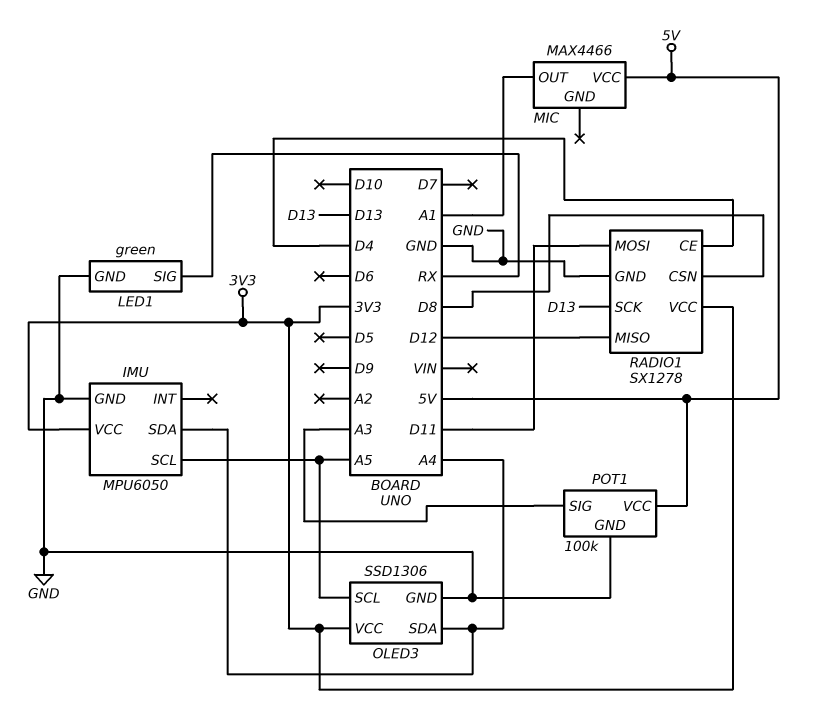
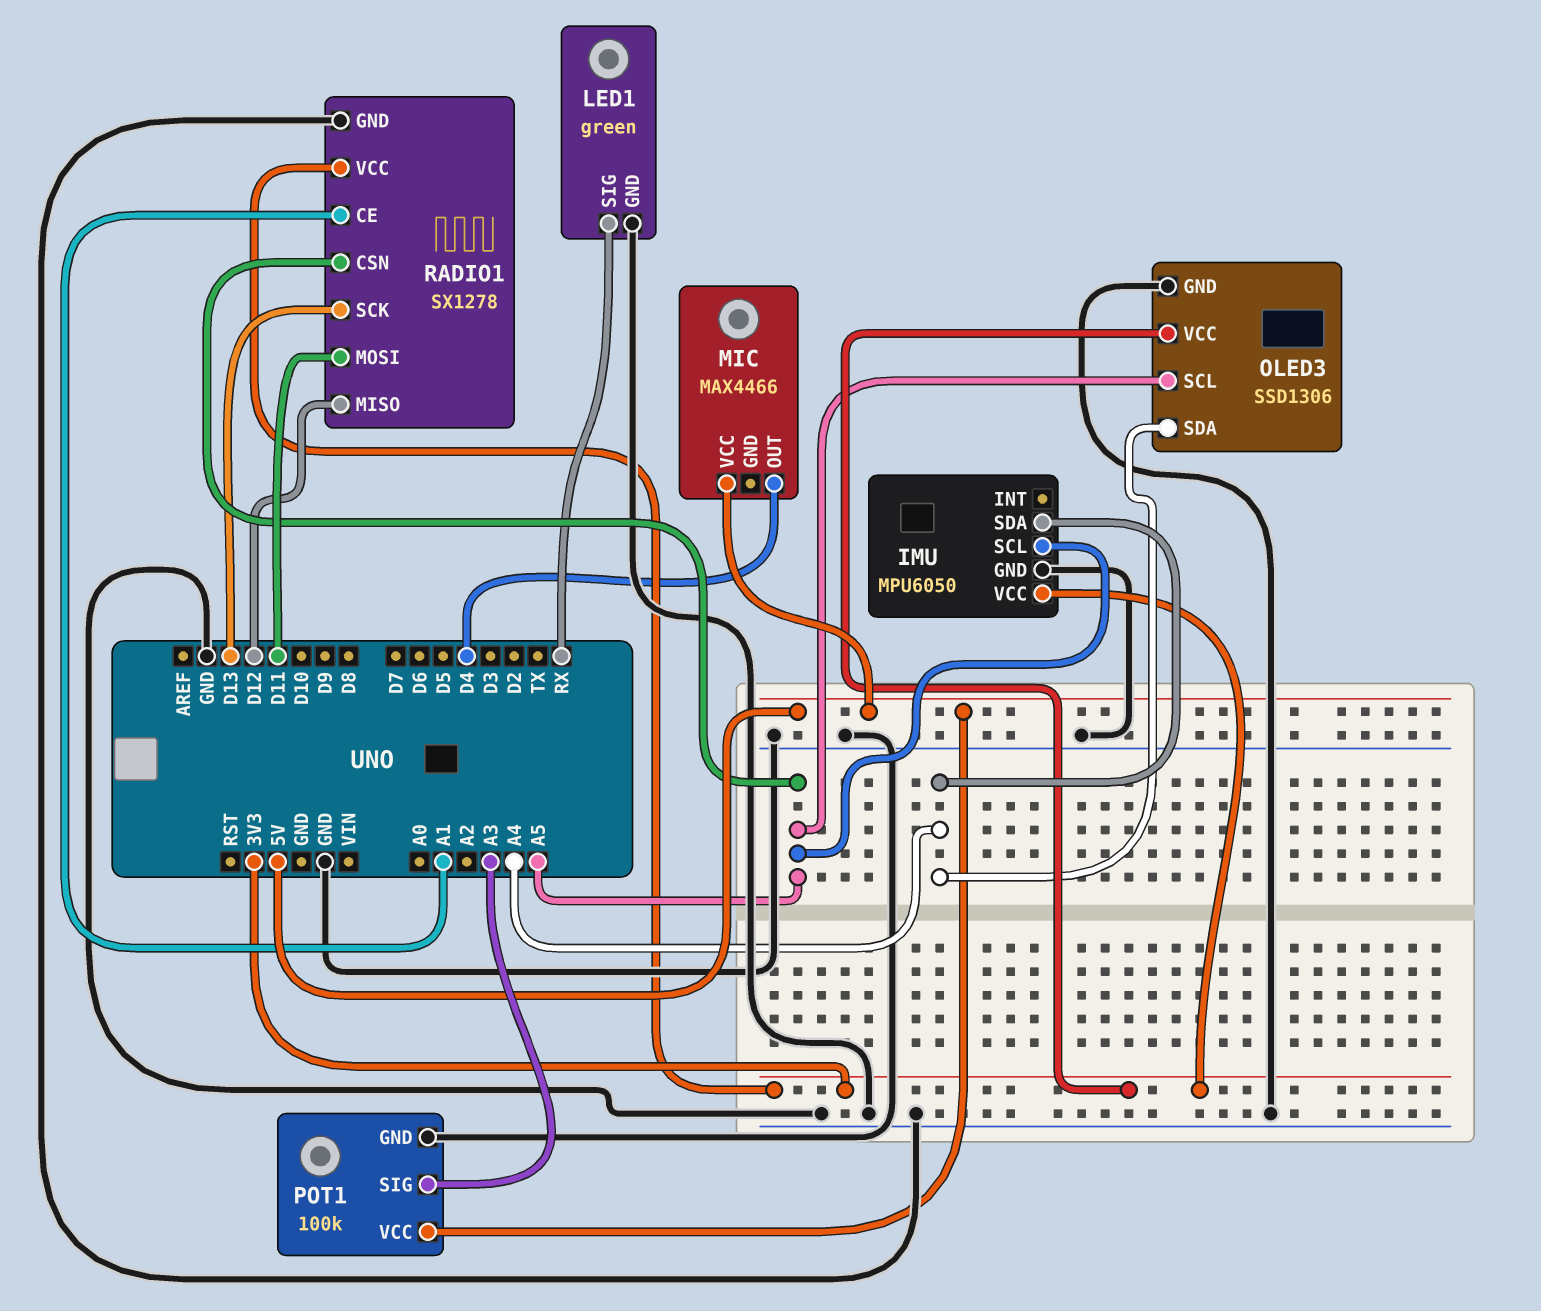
MIC pin OUT: A1 -> D4
RADIO1 pin CE: D4 -> A1
RADIO1 pin CSN: D8 -> A5

